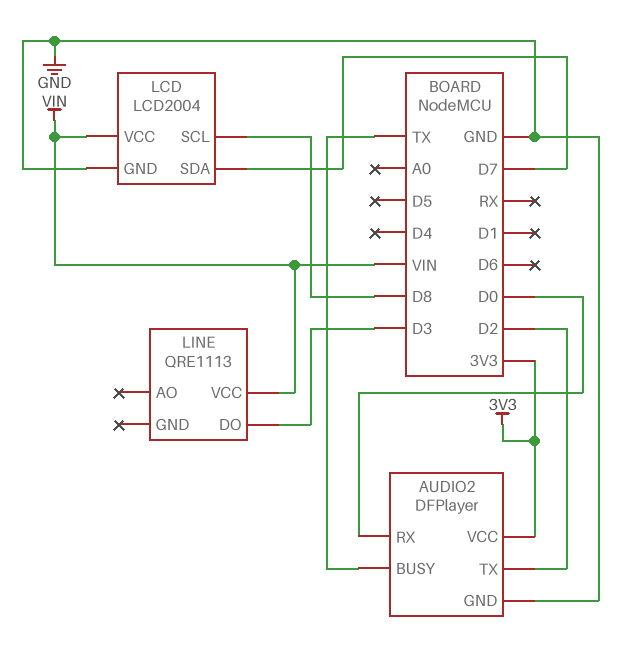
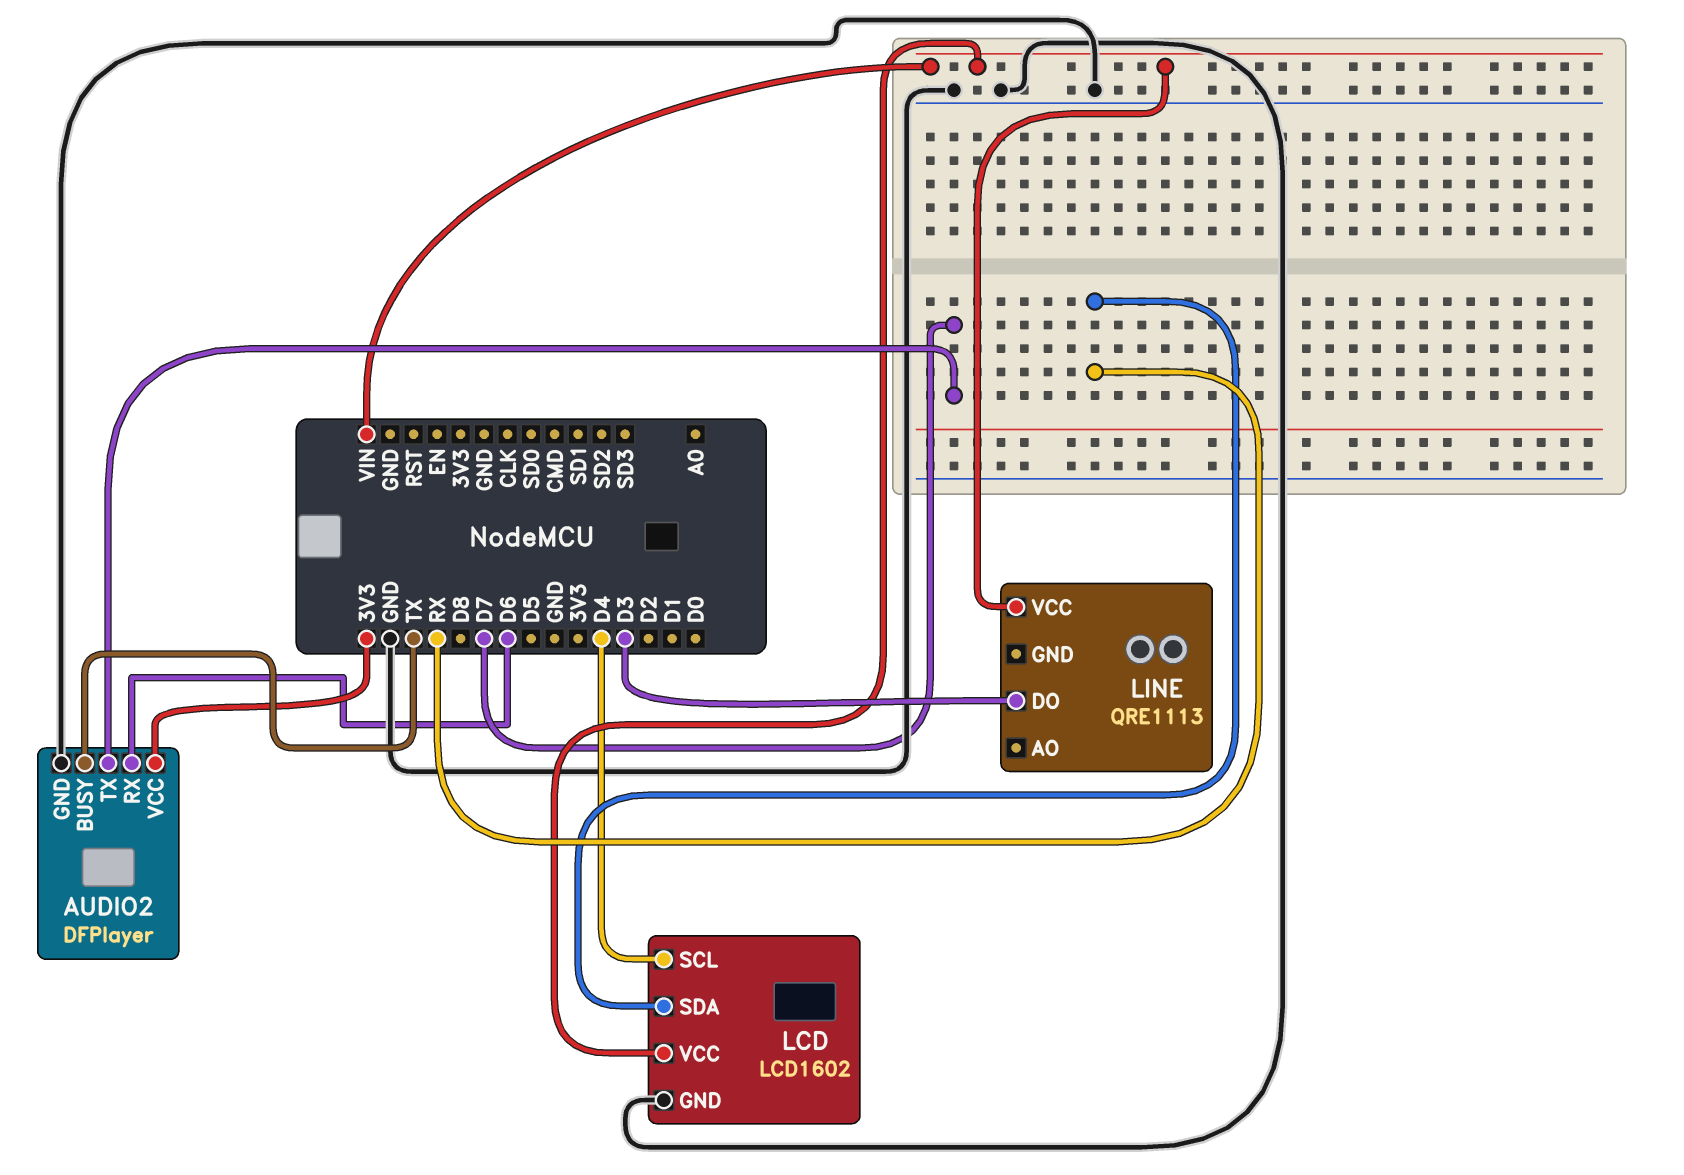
AUDIO2 pin RX: D0 -> D6
AUDIO2 pin TX: D2 -> D7
LCD: LCD2004 -> LCD1602
LCD pin SCL: D8 -> D4
LCD pin SDA: D7 -> RX

